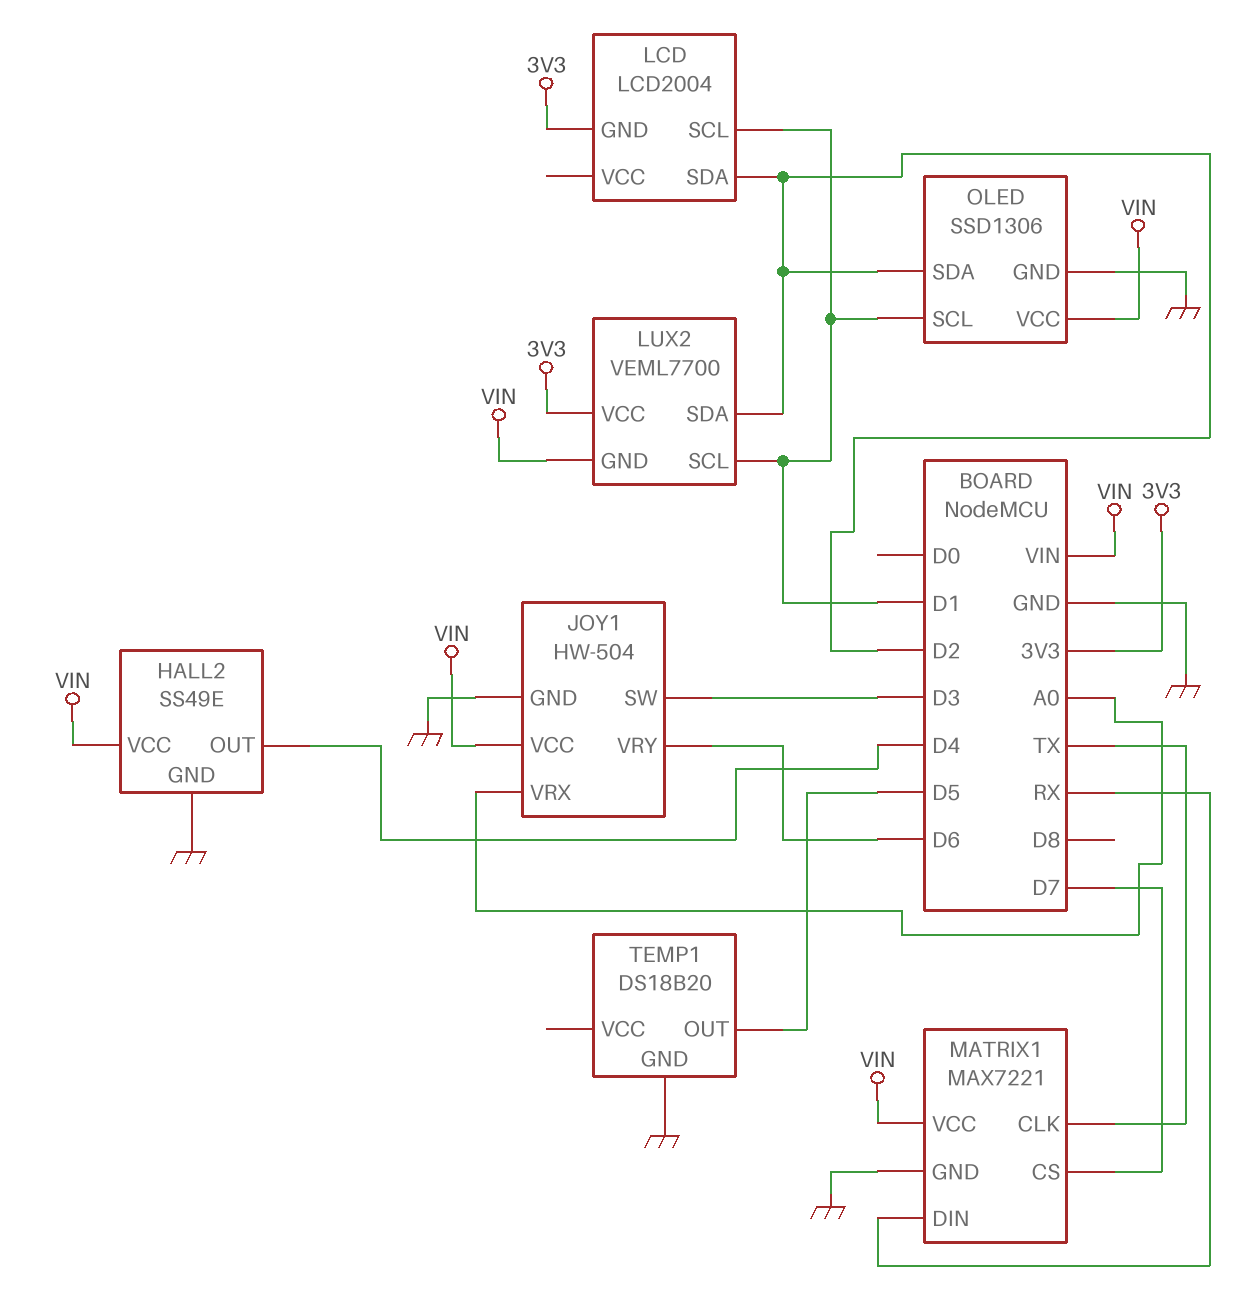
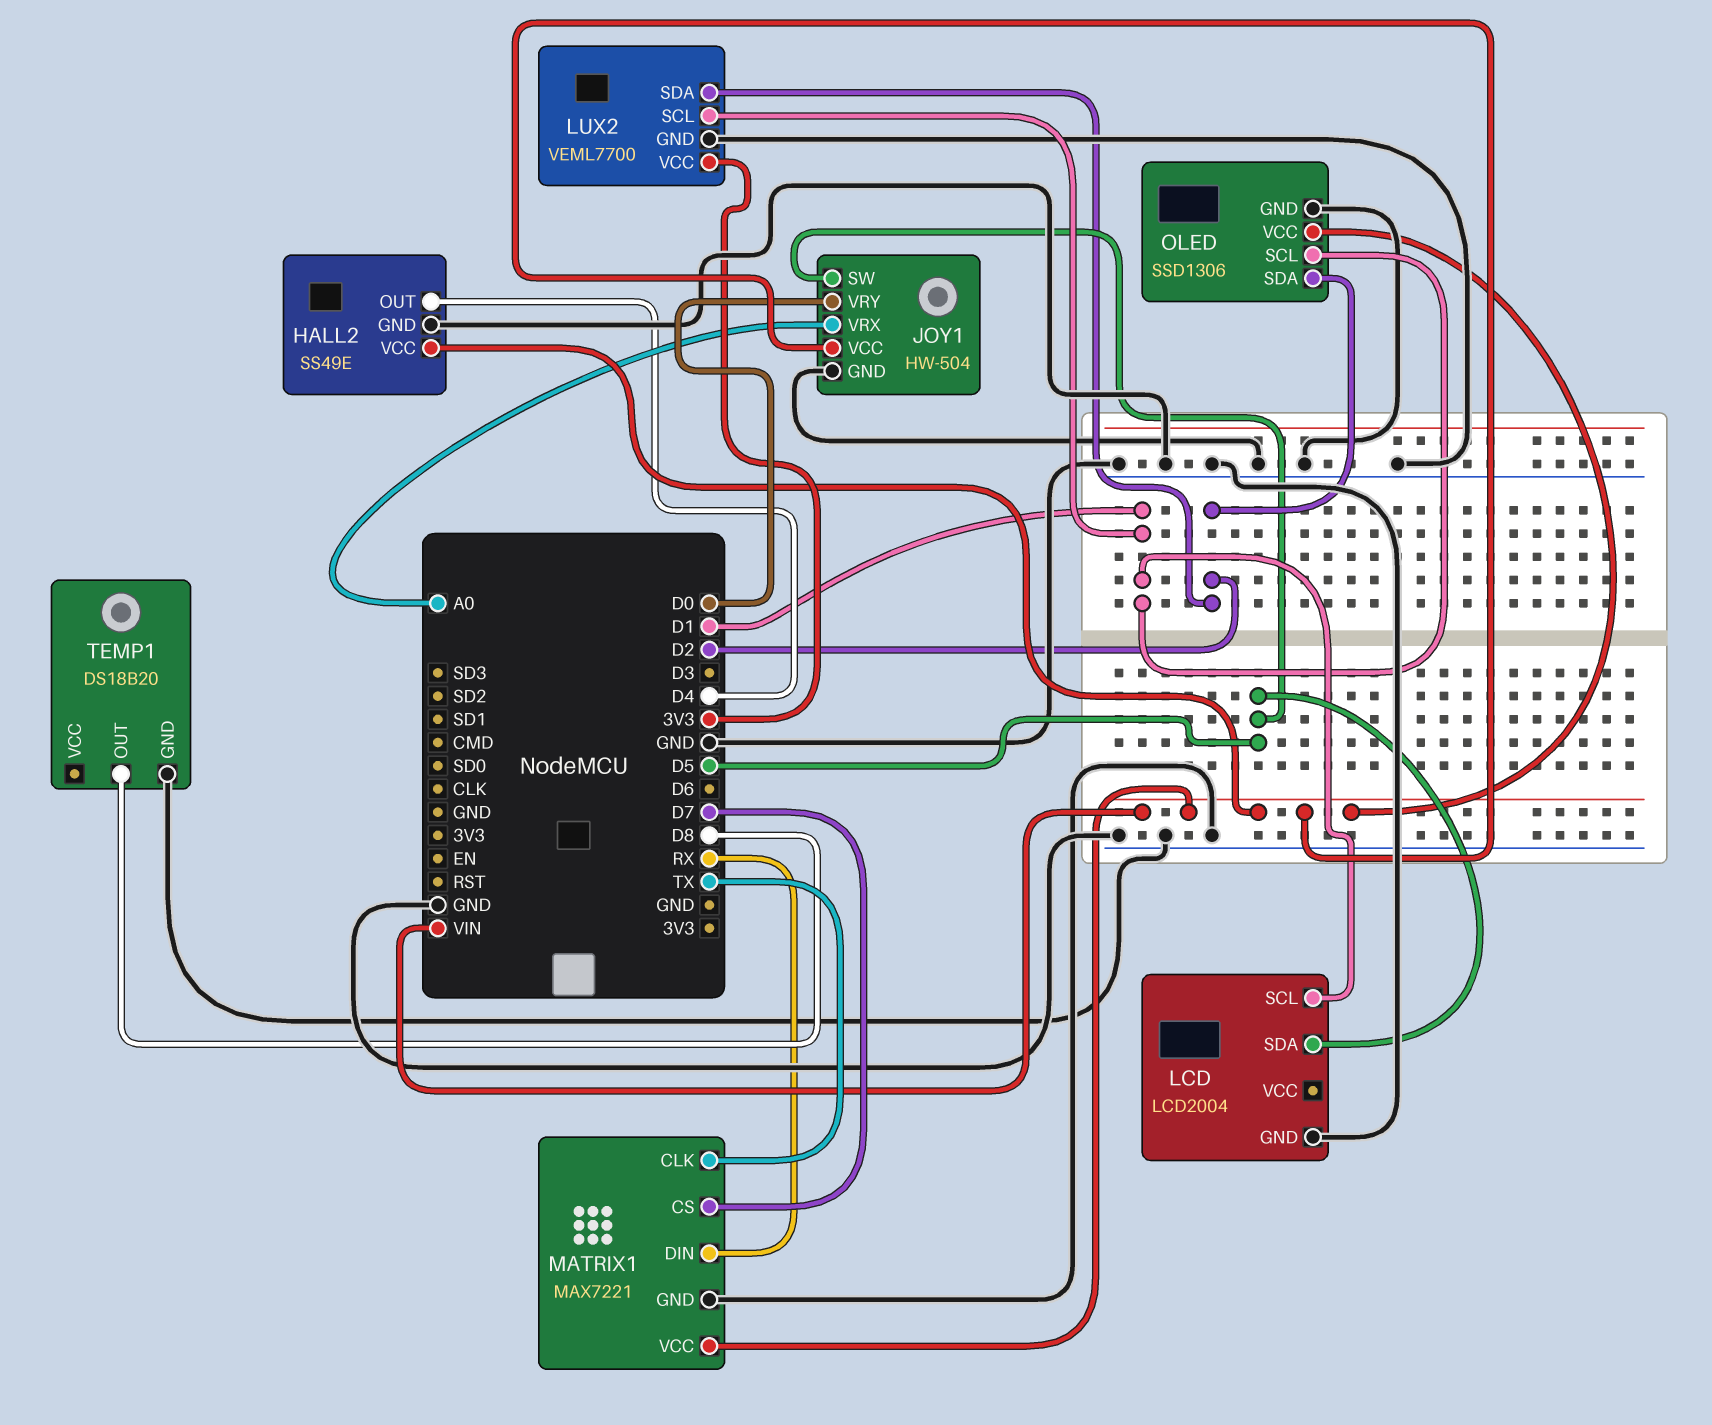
JOY1 pin SW: D3 -> D5
JOY1 pin VRY: D6 -> D0
LCD pin GND: 3V3 -> GND
LCD pin SDA: D2 -> D5
LUX2 pin GND: VIN -> GND
TEMP1 pin OUT: D5 -> D8

